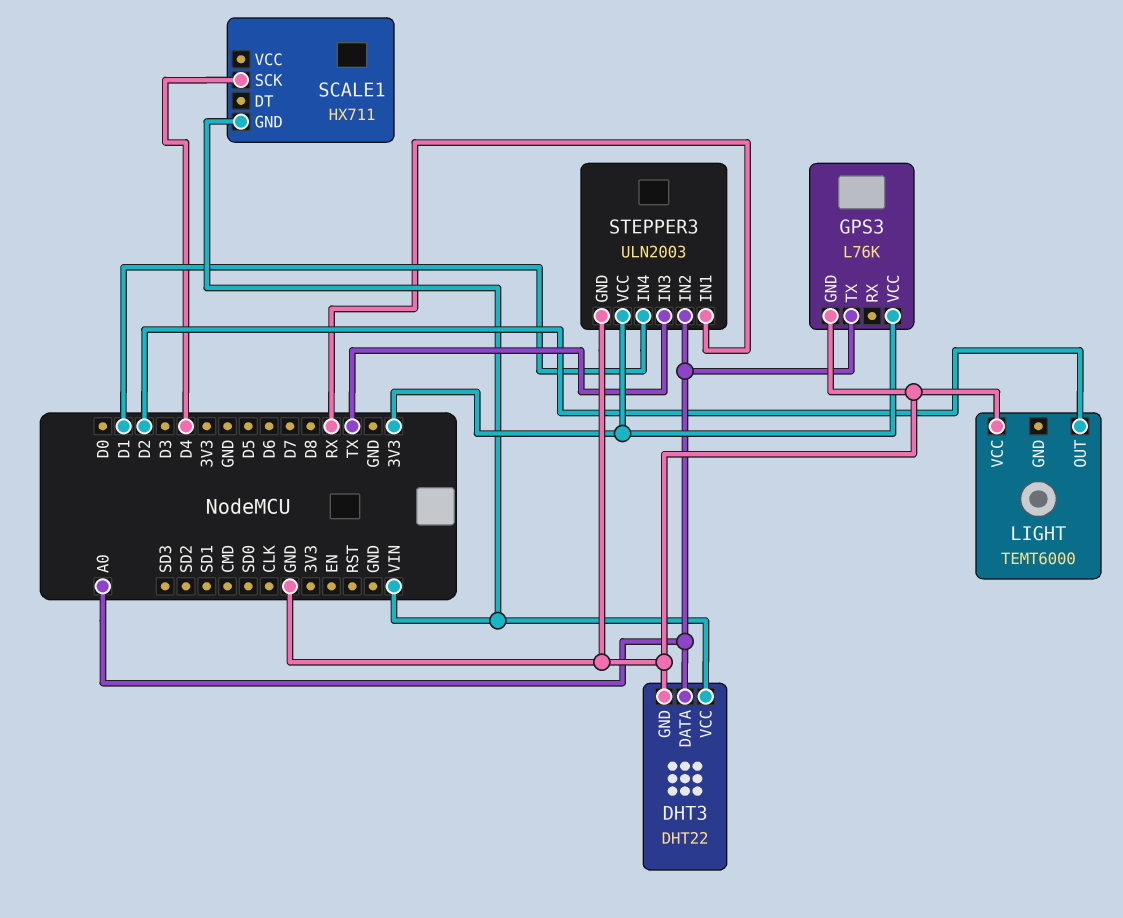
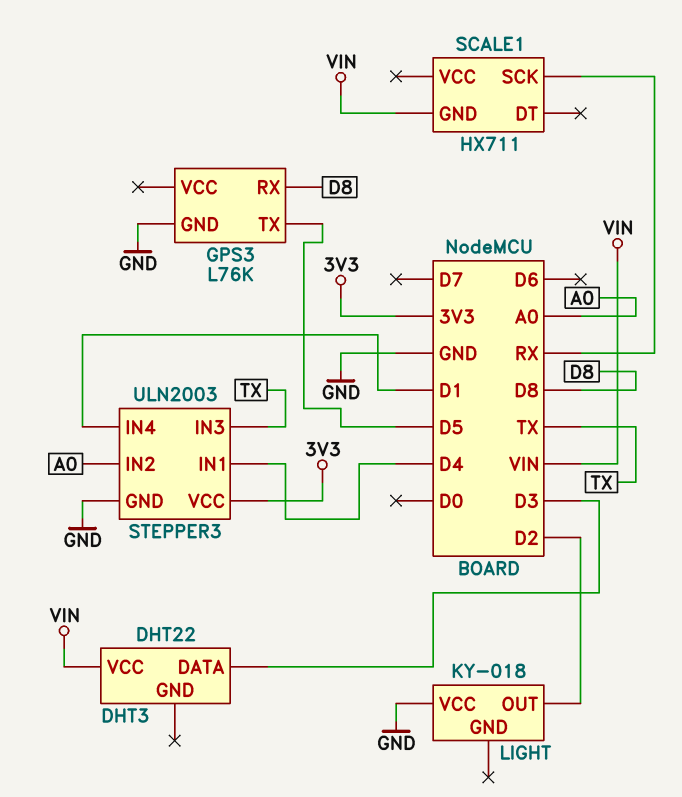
DHT3 pin DATA: A0 -> D3
DHT3 pin GND: GND -> none
GPS3 pin RX: none -> D8
GPS3 pin TX: A0 -> D5
GPS3 pin VCC: 3V3 -> none
LIGHT: TEMT6000 -> KY-018
SCALE1 pin SCK: D4 -> RX
STEPPER3 pin IN1: RX -> D4

